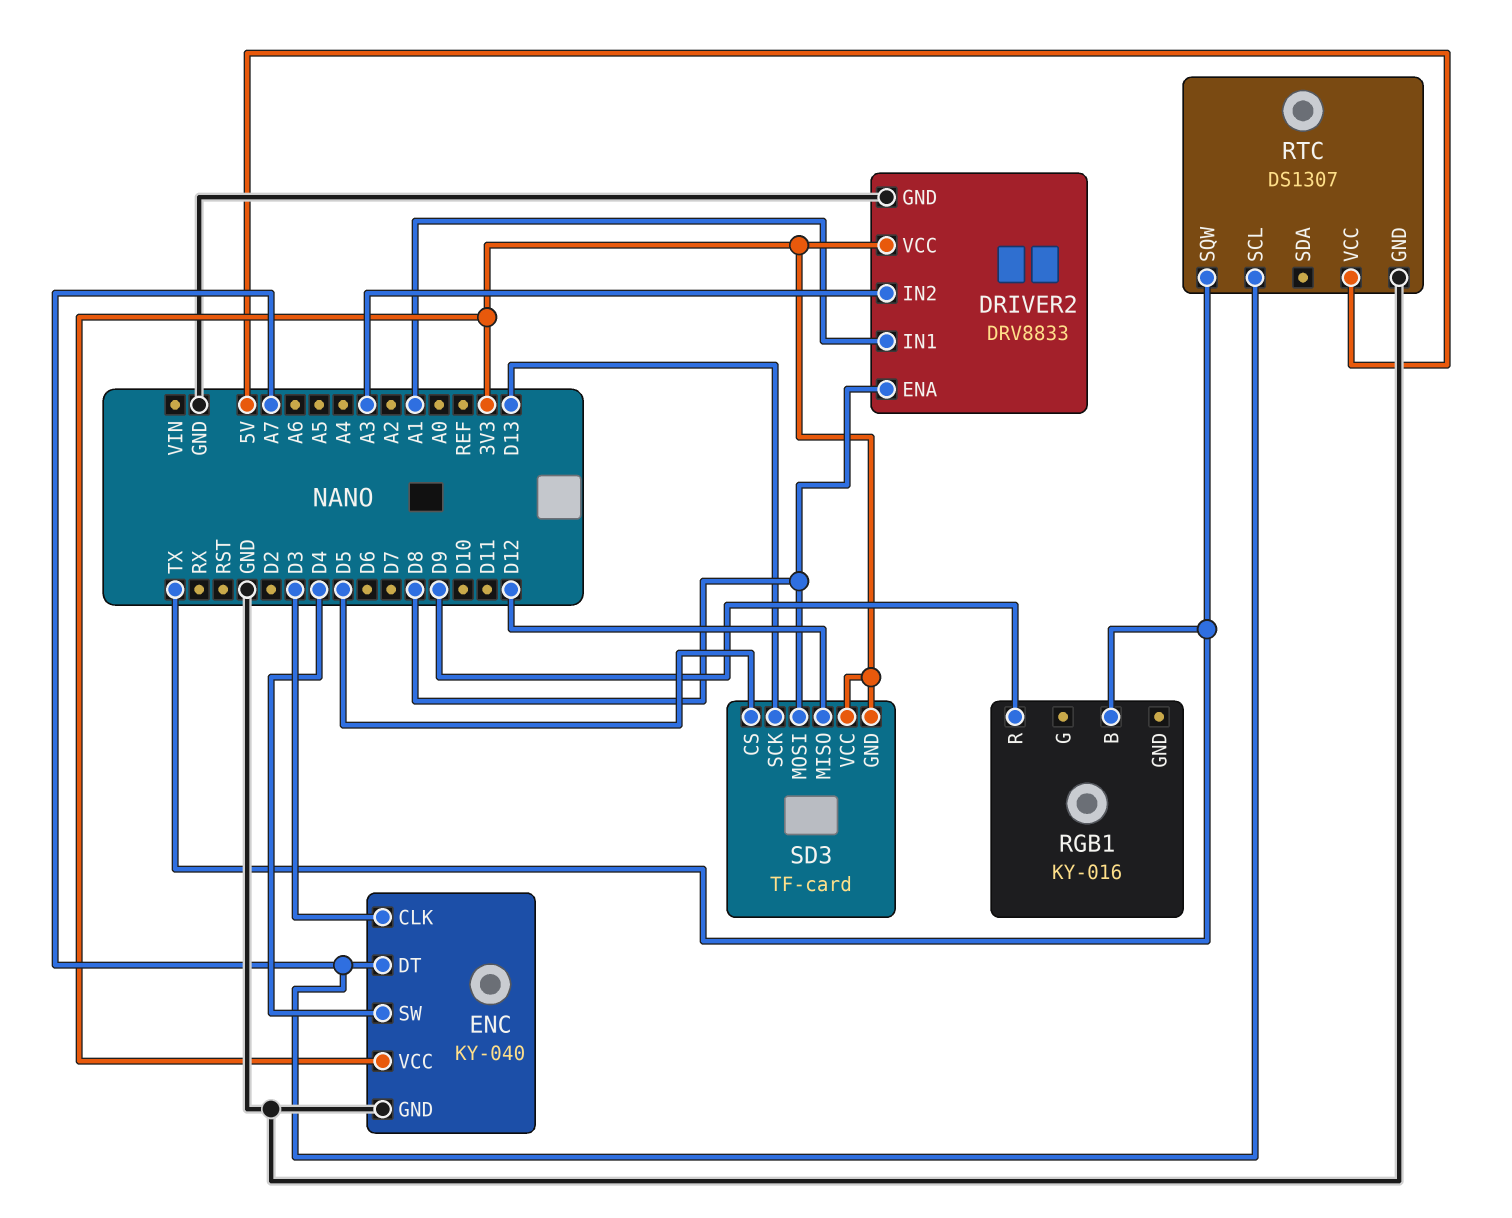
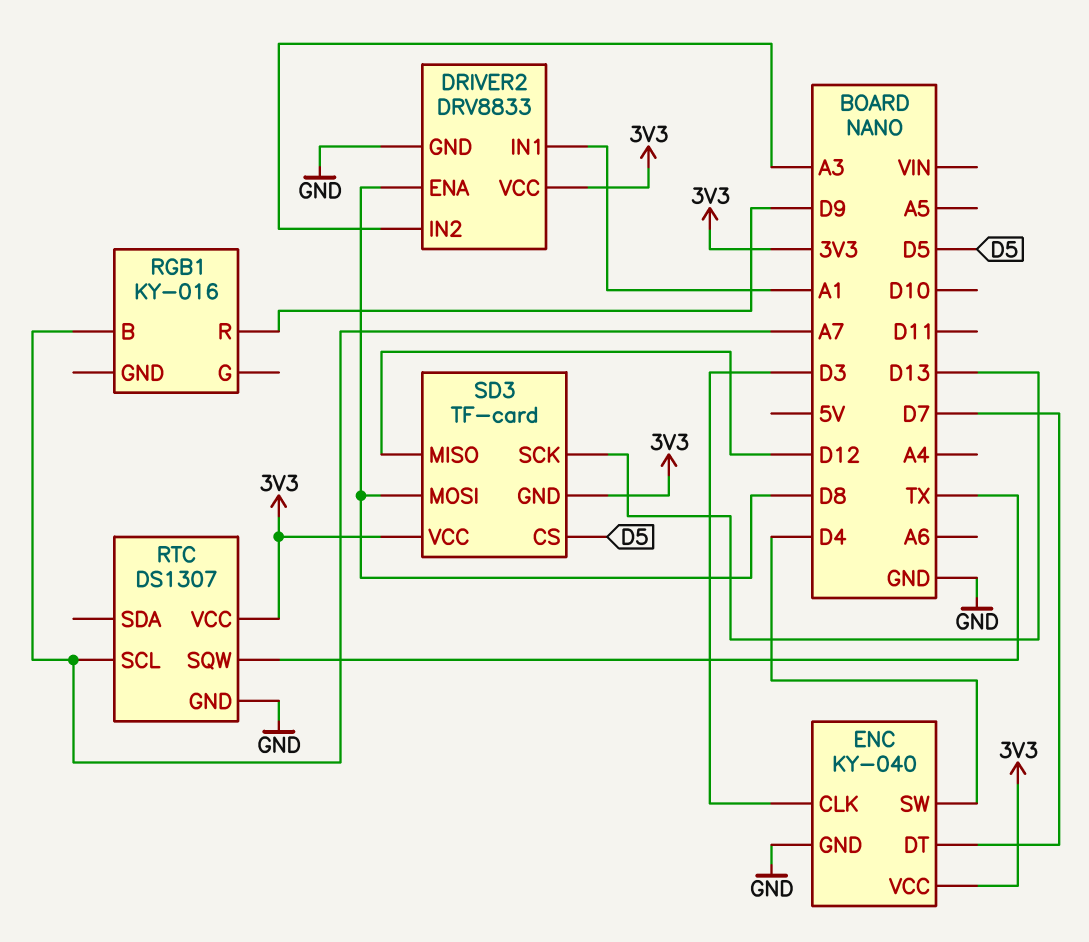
ENC pin DT: A7 -> D7
RGB1 pin B: TX -> A7
RTC pin VCC: 5V -> 3V3

